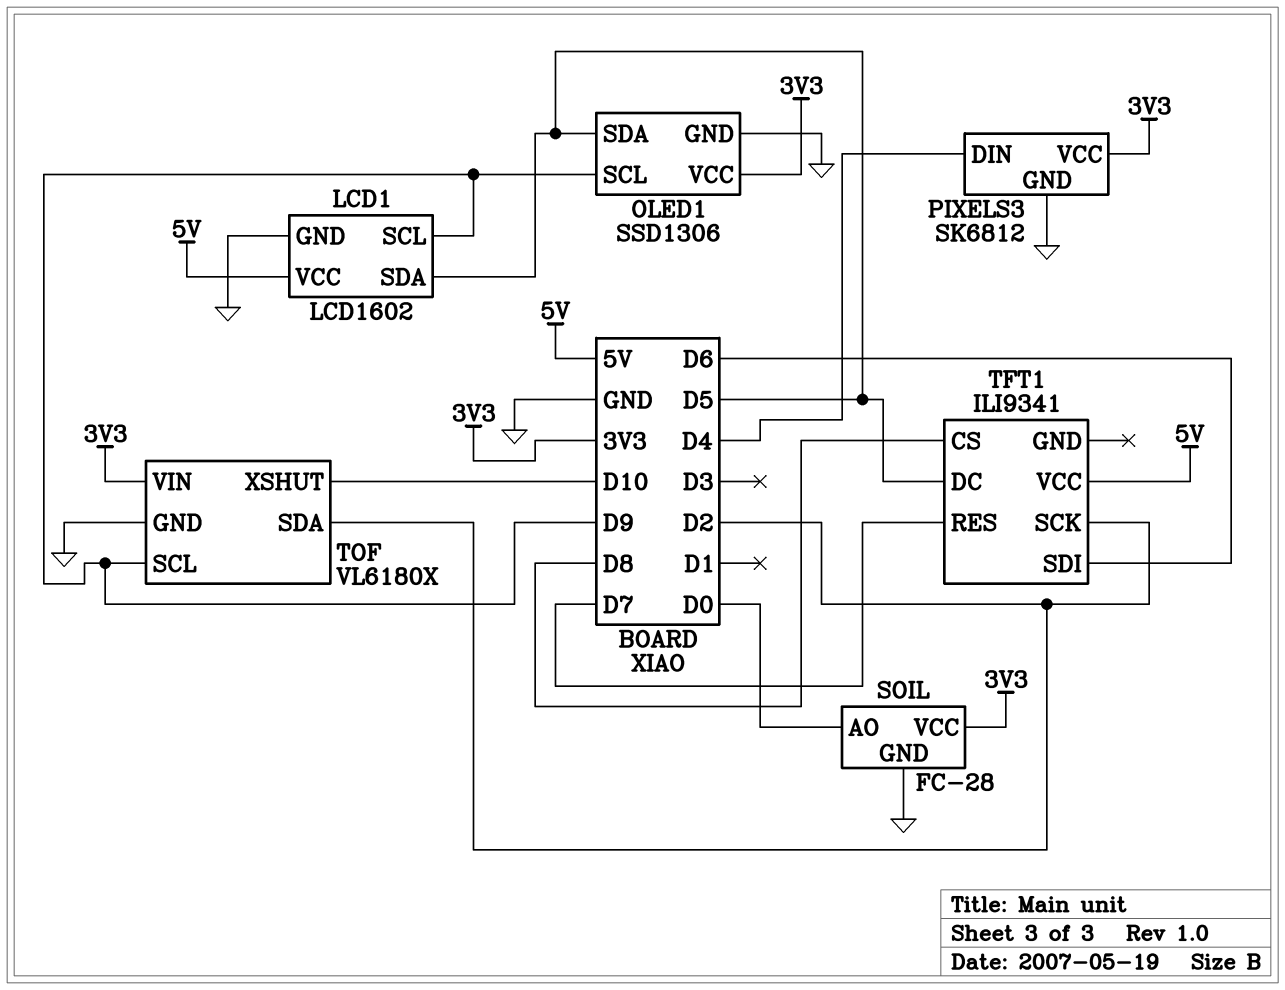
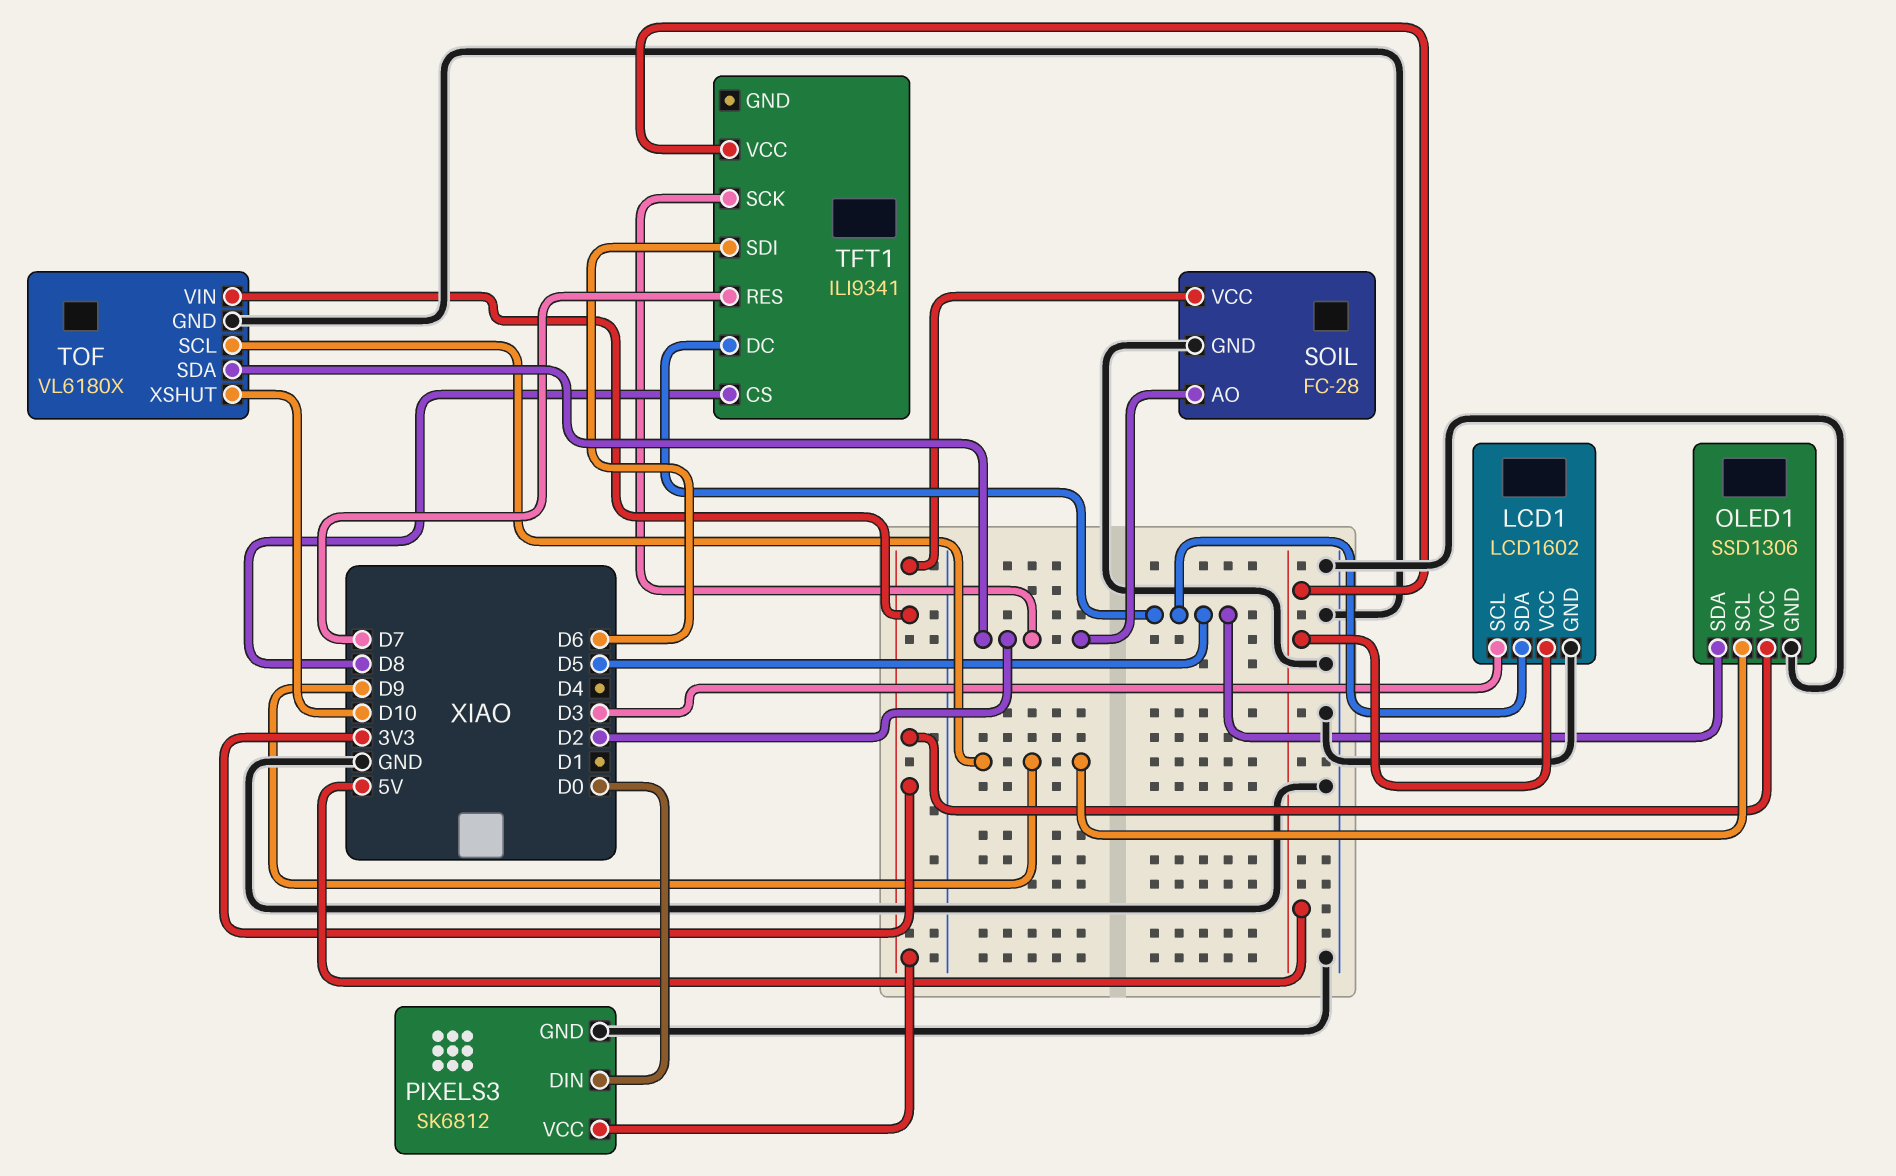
LCD1 pin SCL: D9 -> D3
PIXELS3 pin DIN: D4 -> D0
SOIL pin AO: D0 -> D2

